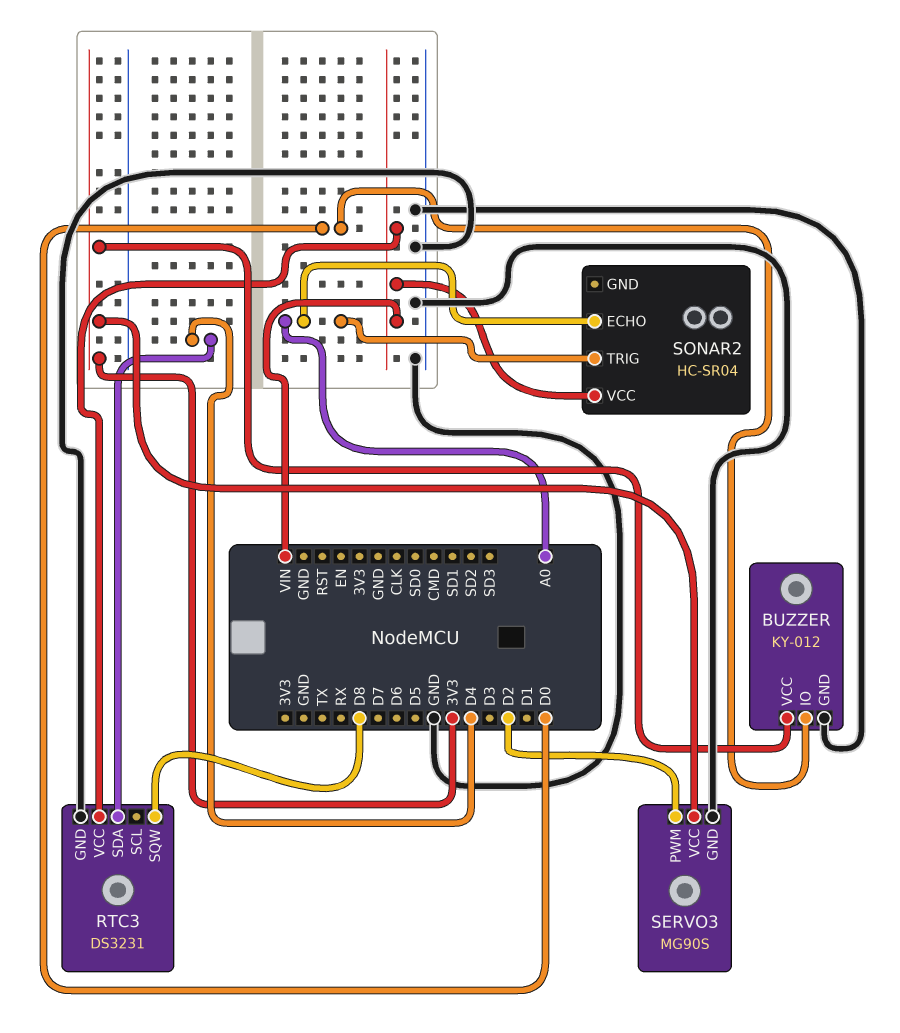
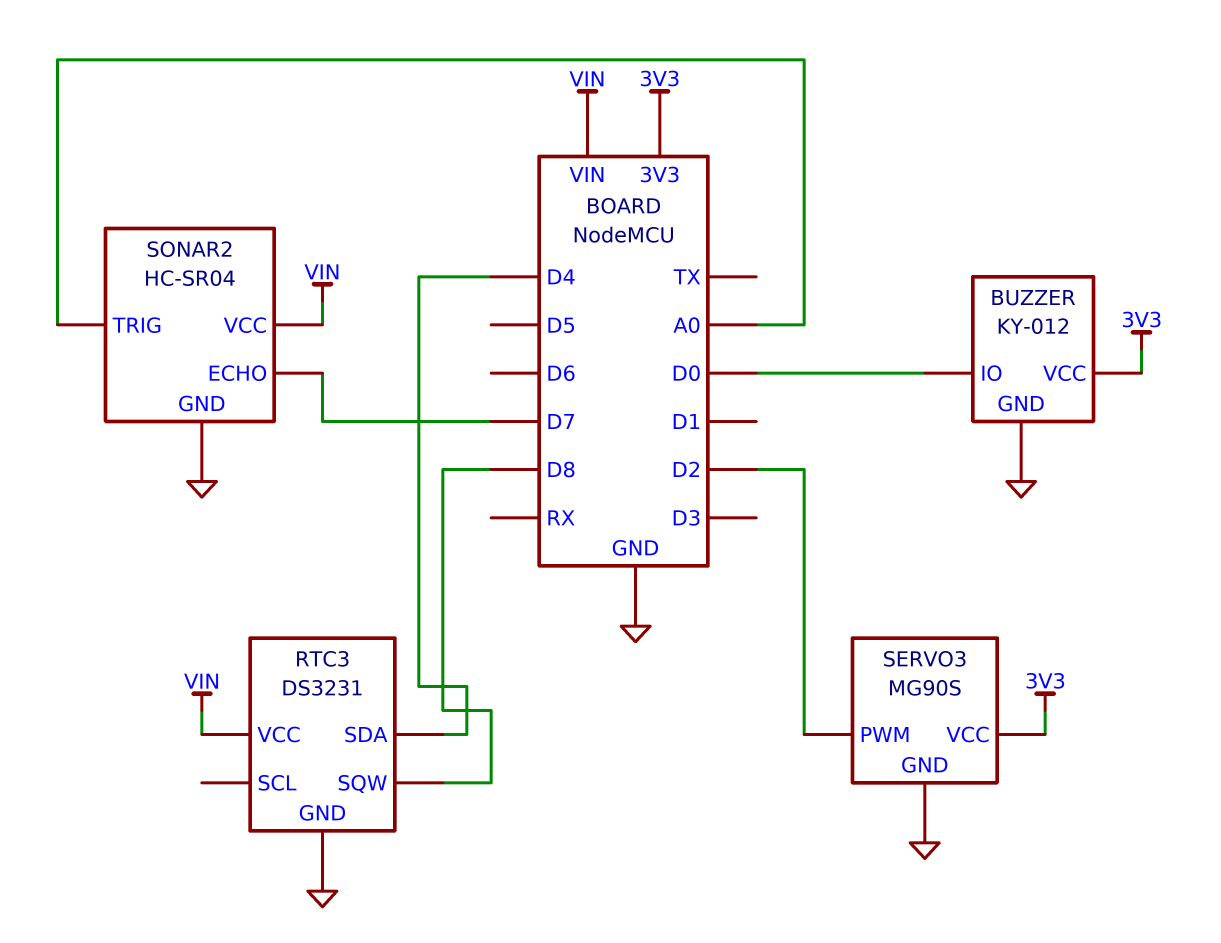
SONAR2 pin ECHO: A0 -> D7
SONAR2 pin GND: none -> GND

